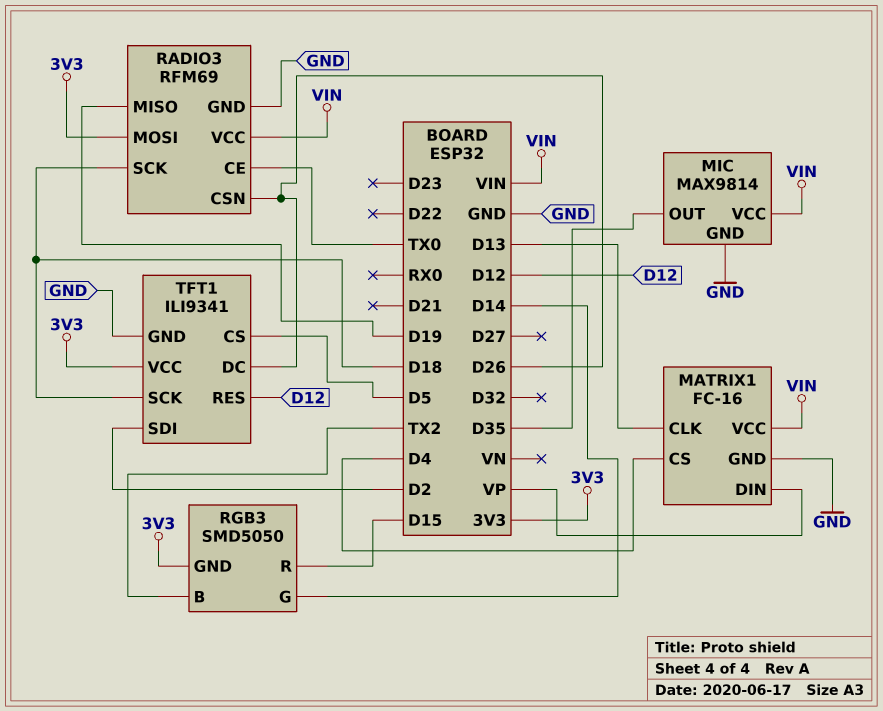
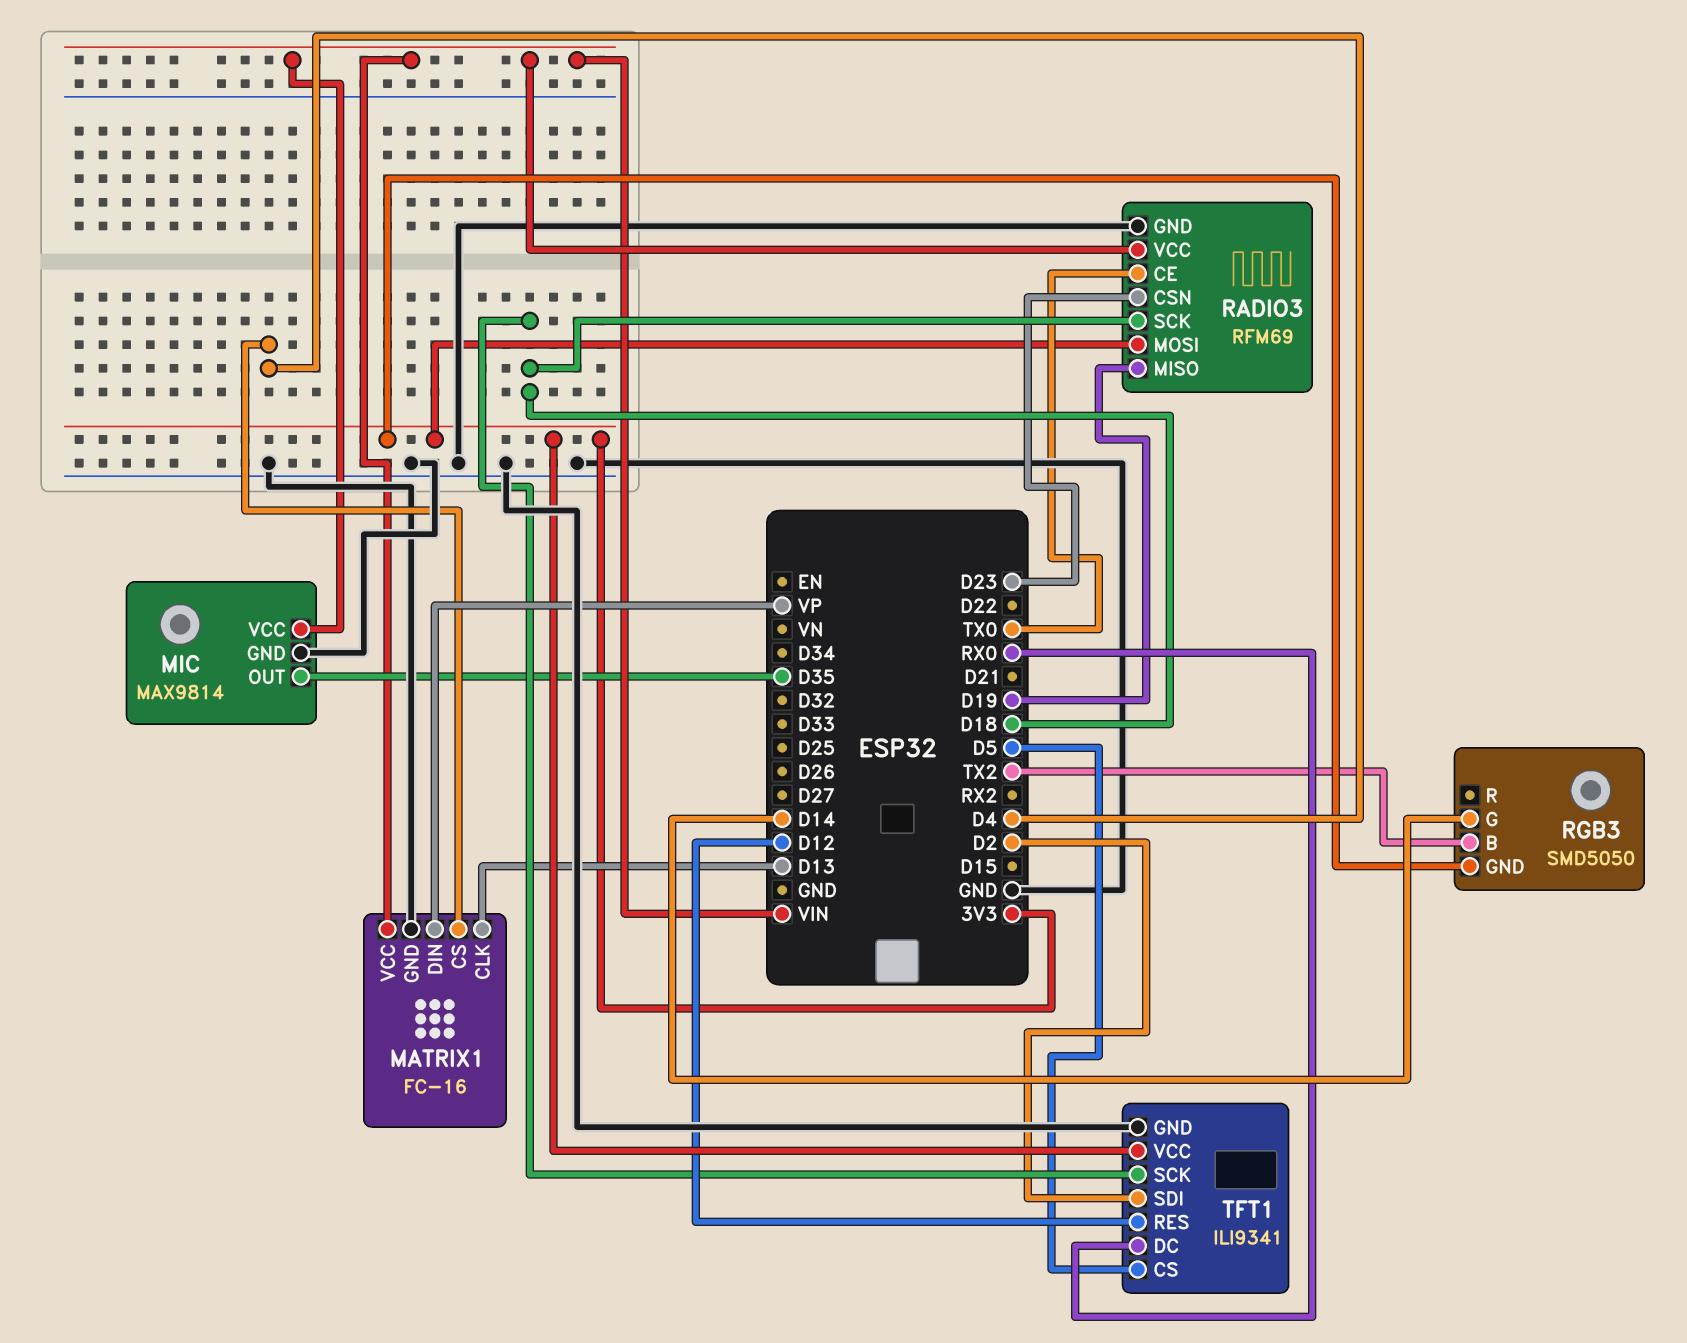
RADIO3 pin CSN: D26 -> D23
RGB3 pin R: D15 -> none
TFT1 pin DC: D26 -> RX0

